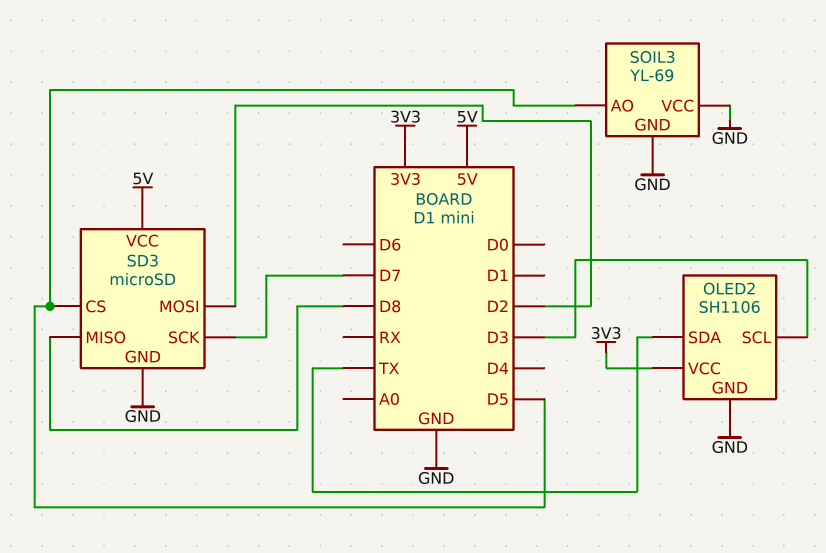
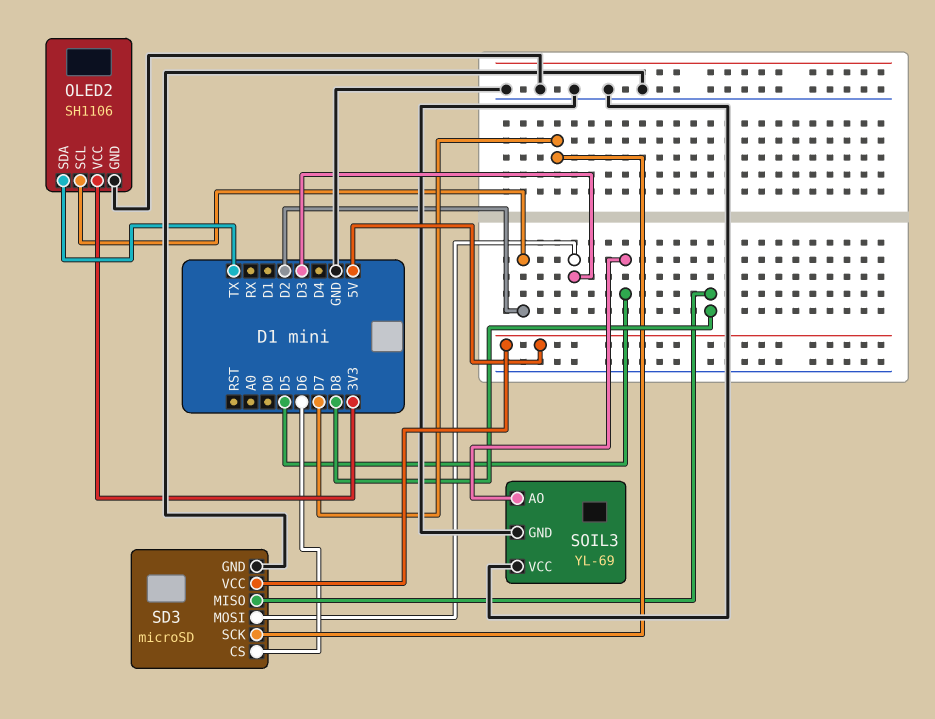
OLED2 pin SCL: D3 -> D2
SD3 pin CS: D5 -> D6
SD3 pin MOSI: D2 -> D3

